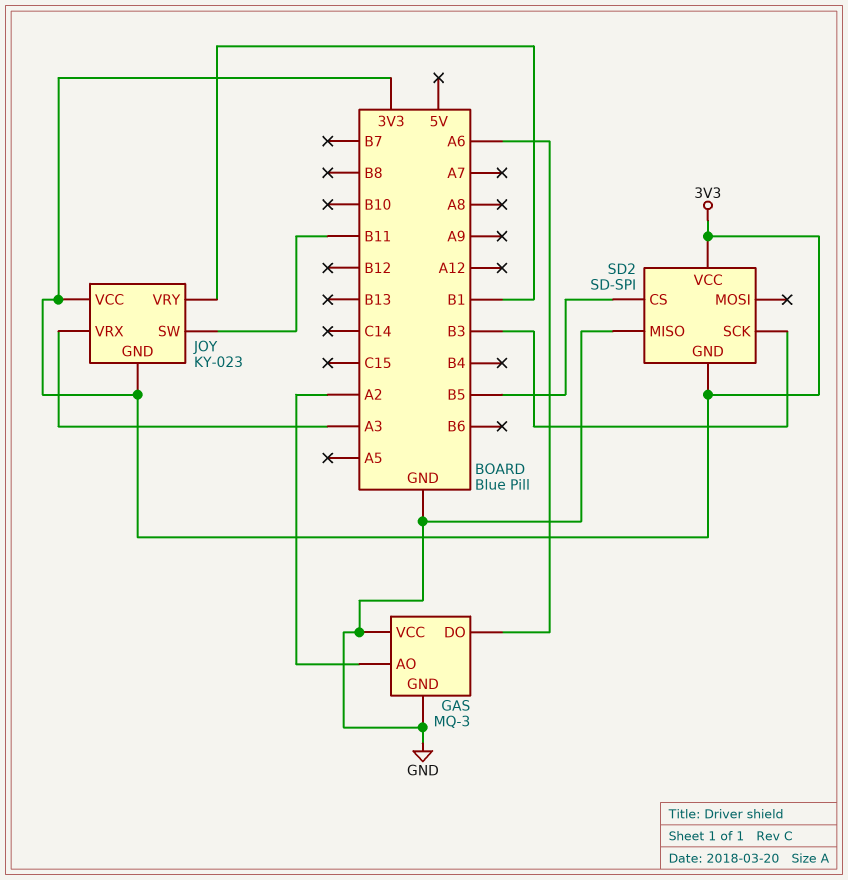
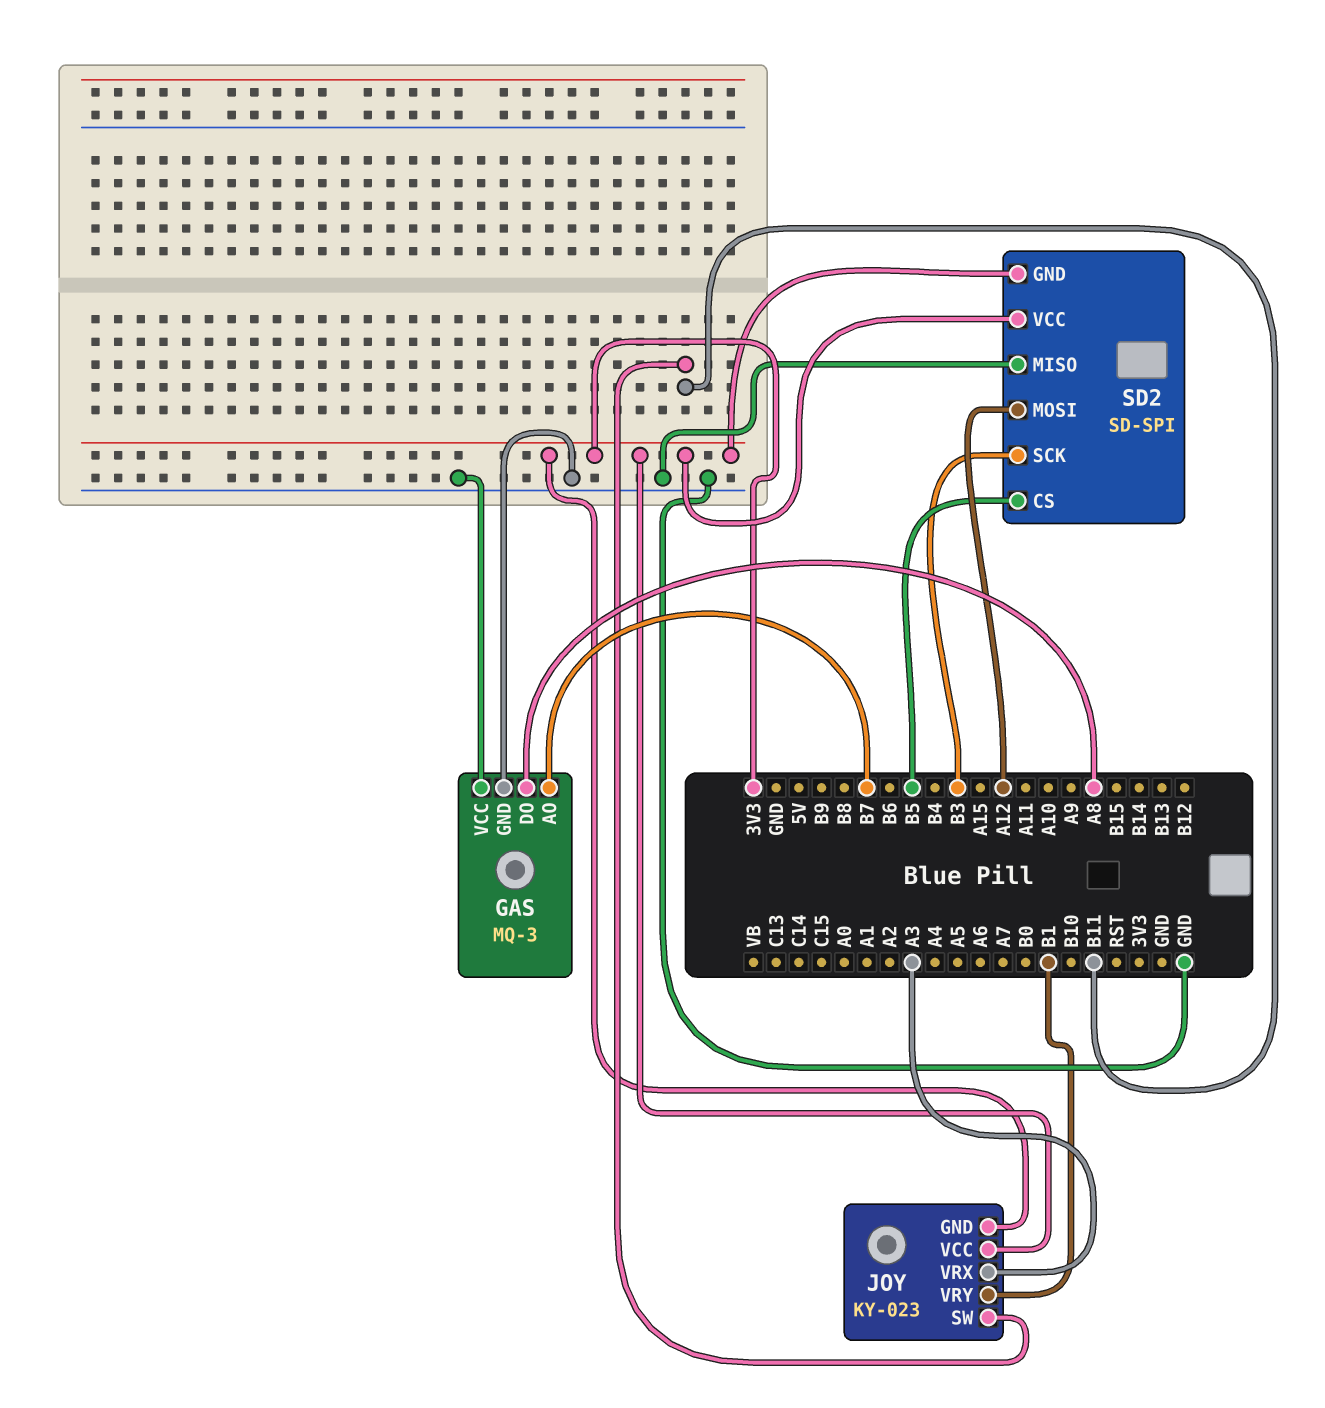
GAS pin AO: A2 -> B7
GAS pin DO: A6 -> A8
SD2 pin MOSI: none -> A12

